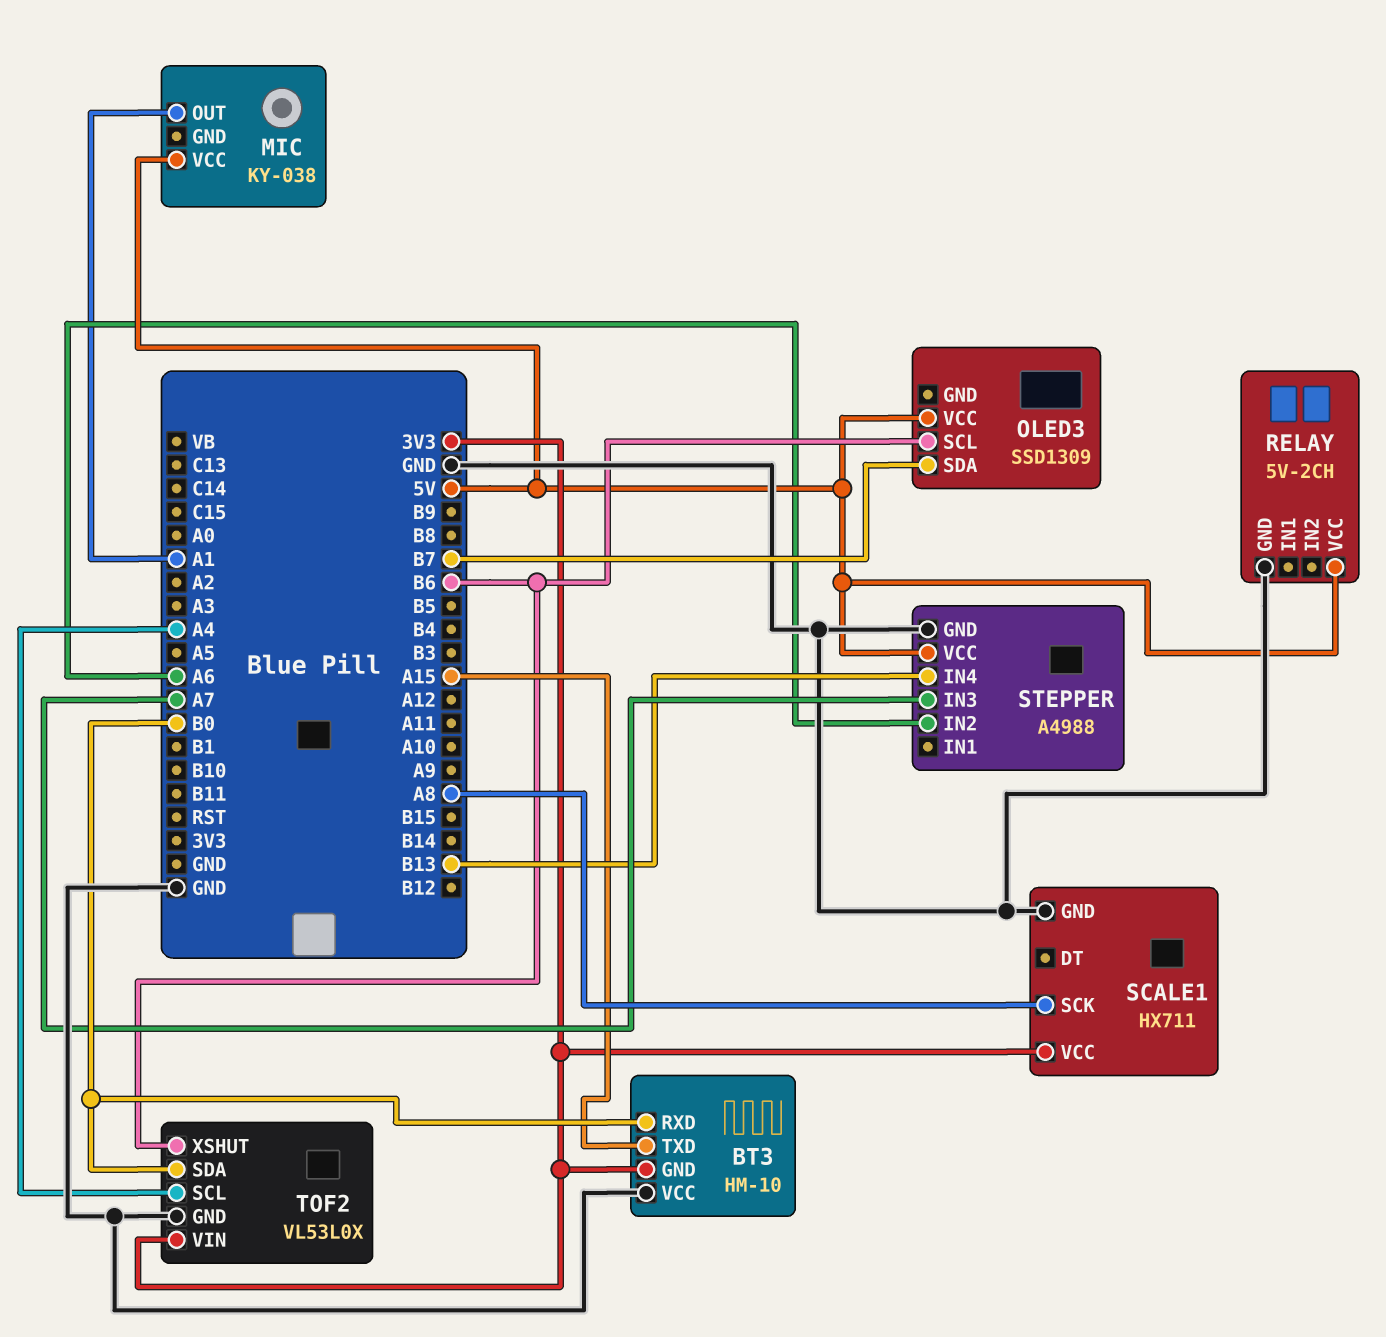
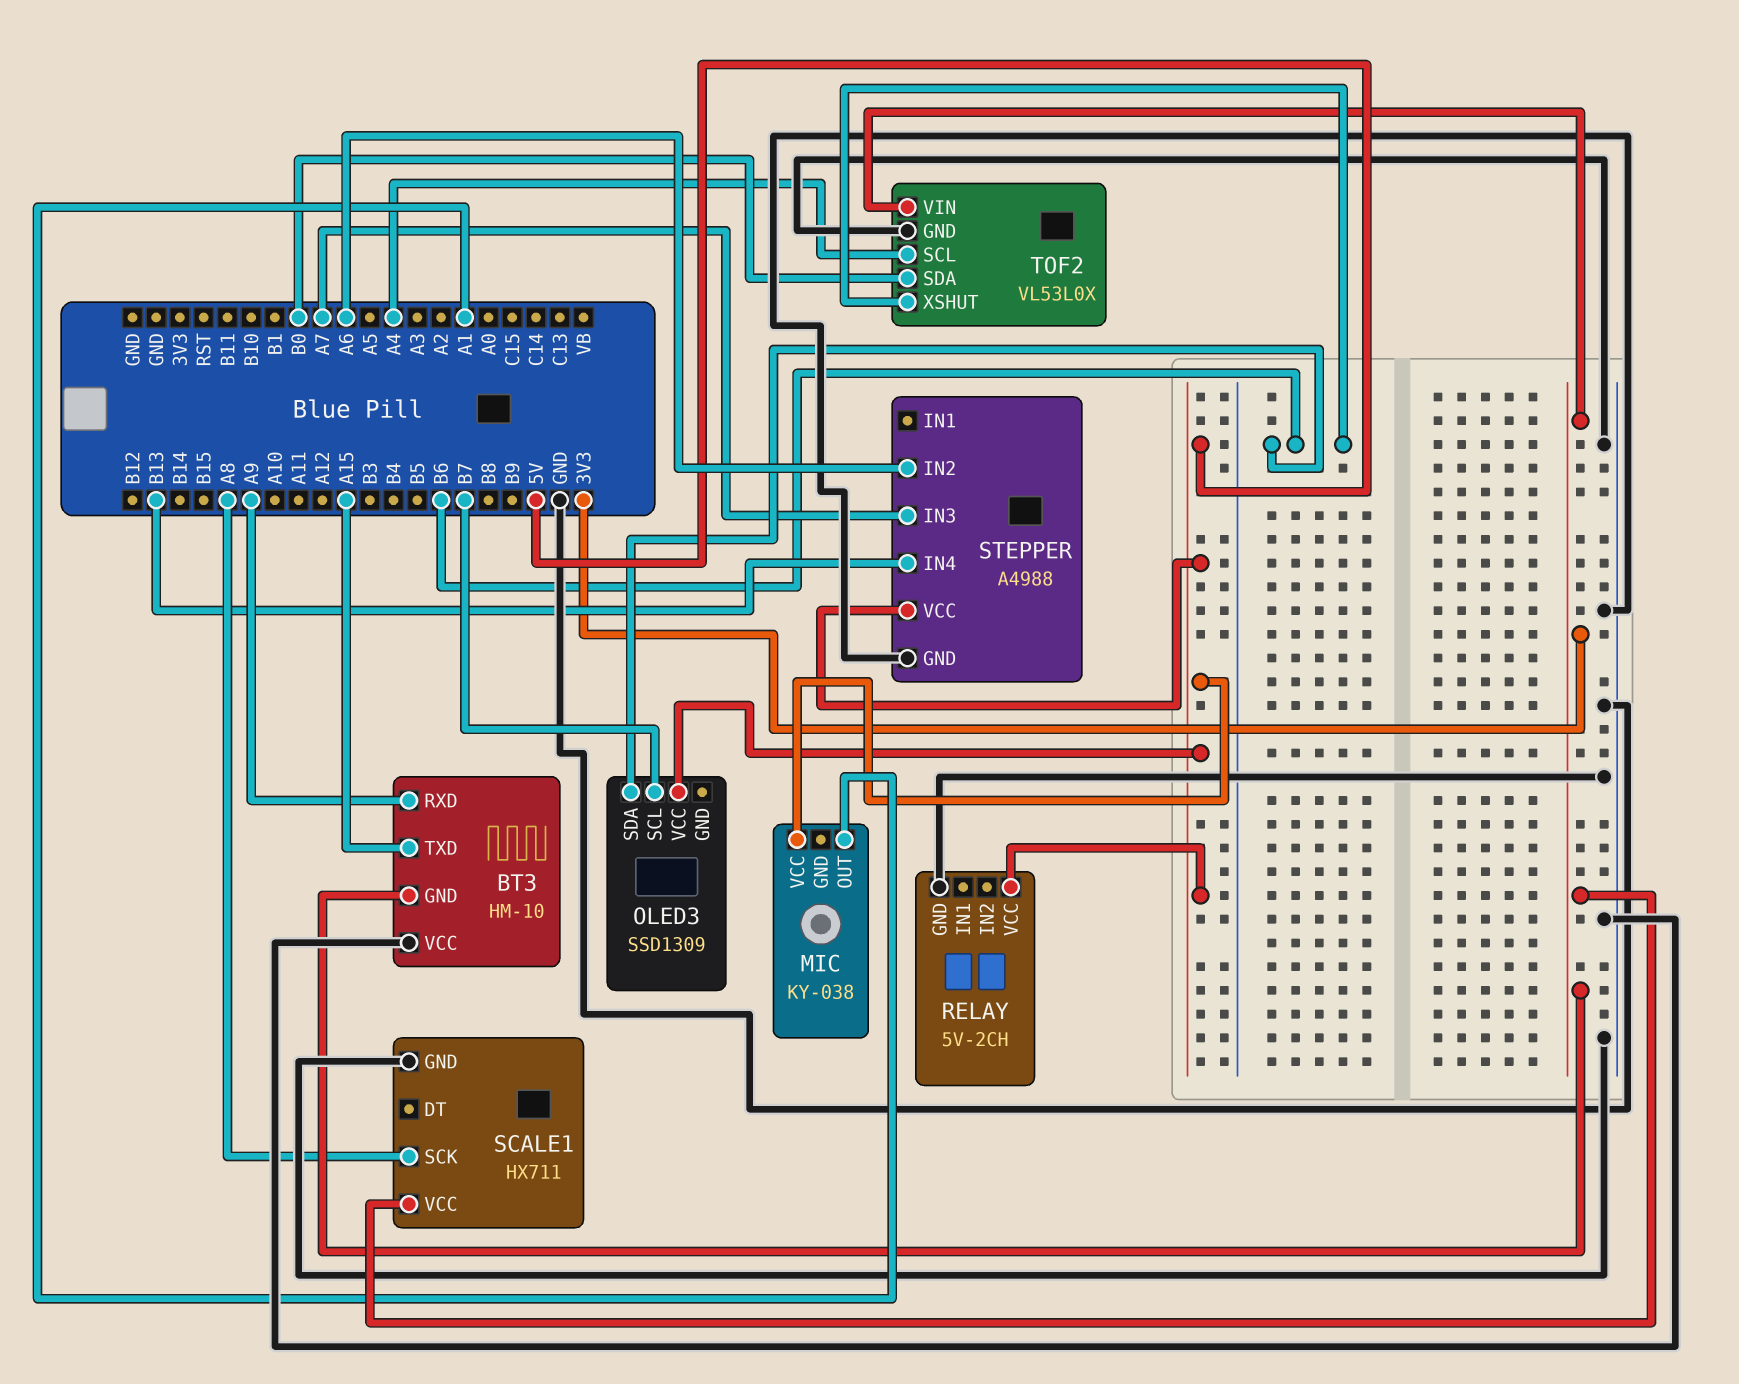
BT3 pin RXD: B0 -> A9
OLED3 pin SCL: B6 -> B7
OLED3 pin SDA: B7 -> B6

